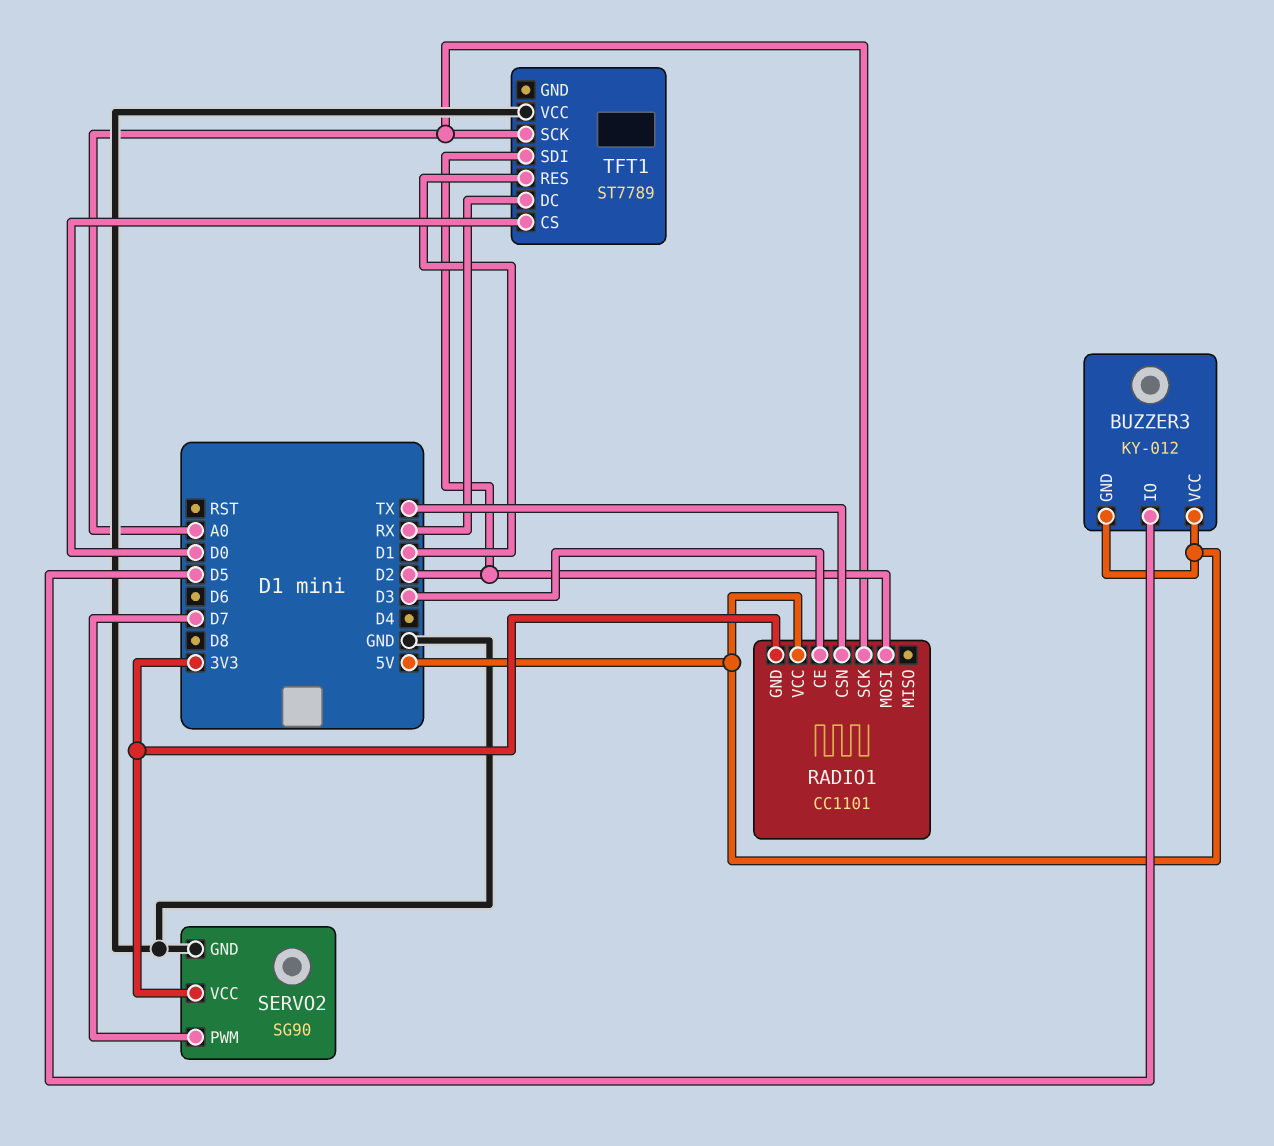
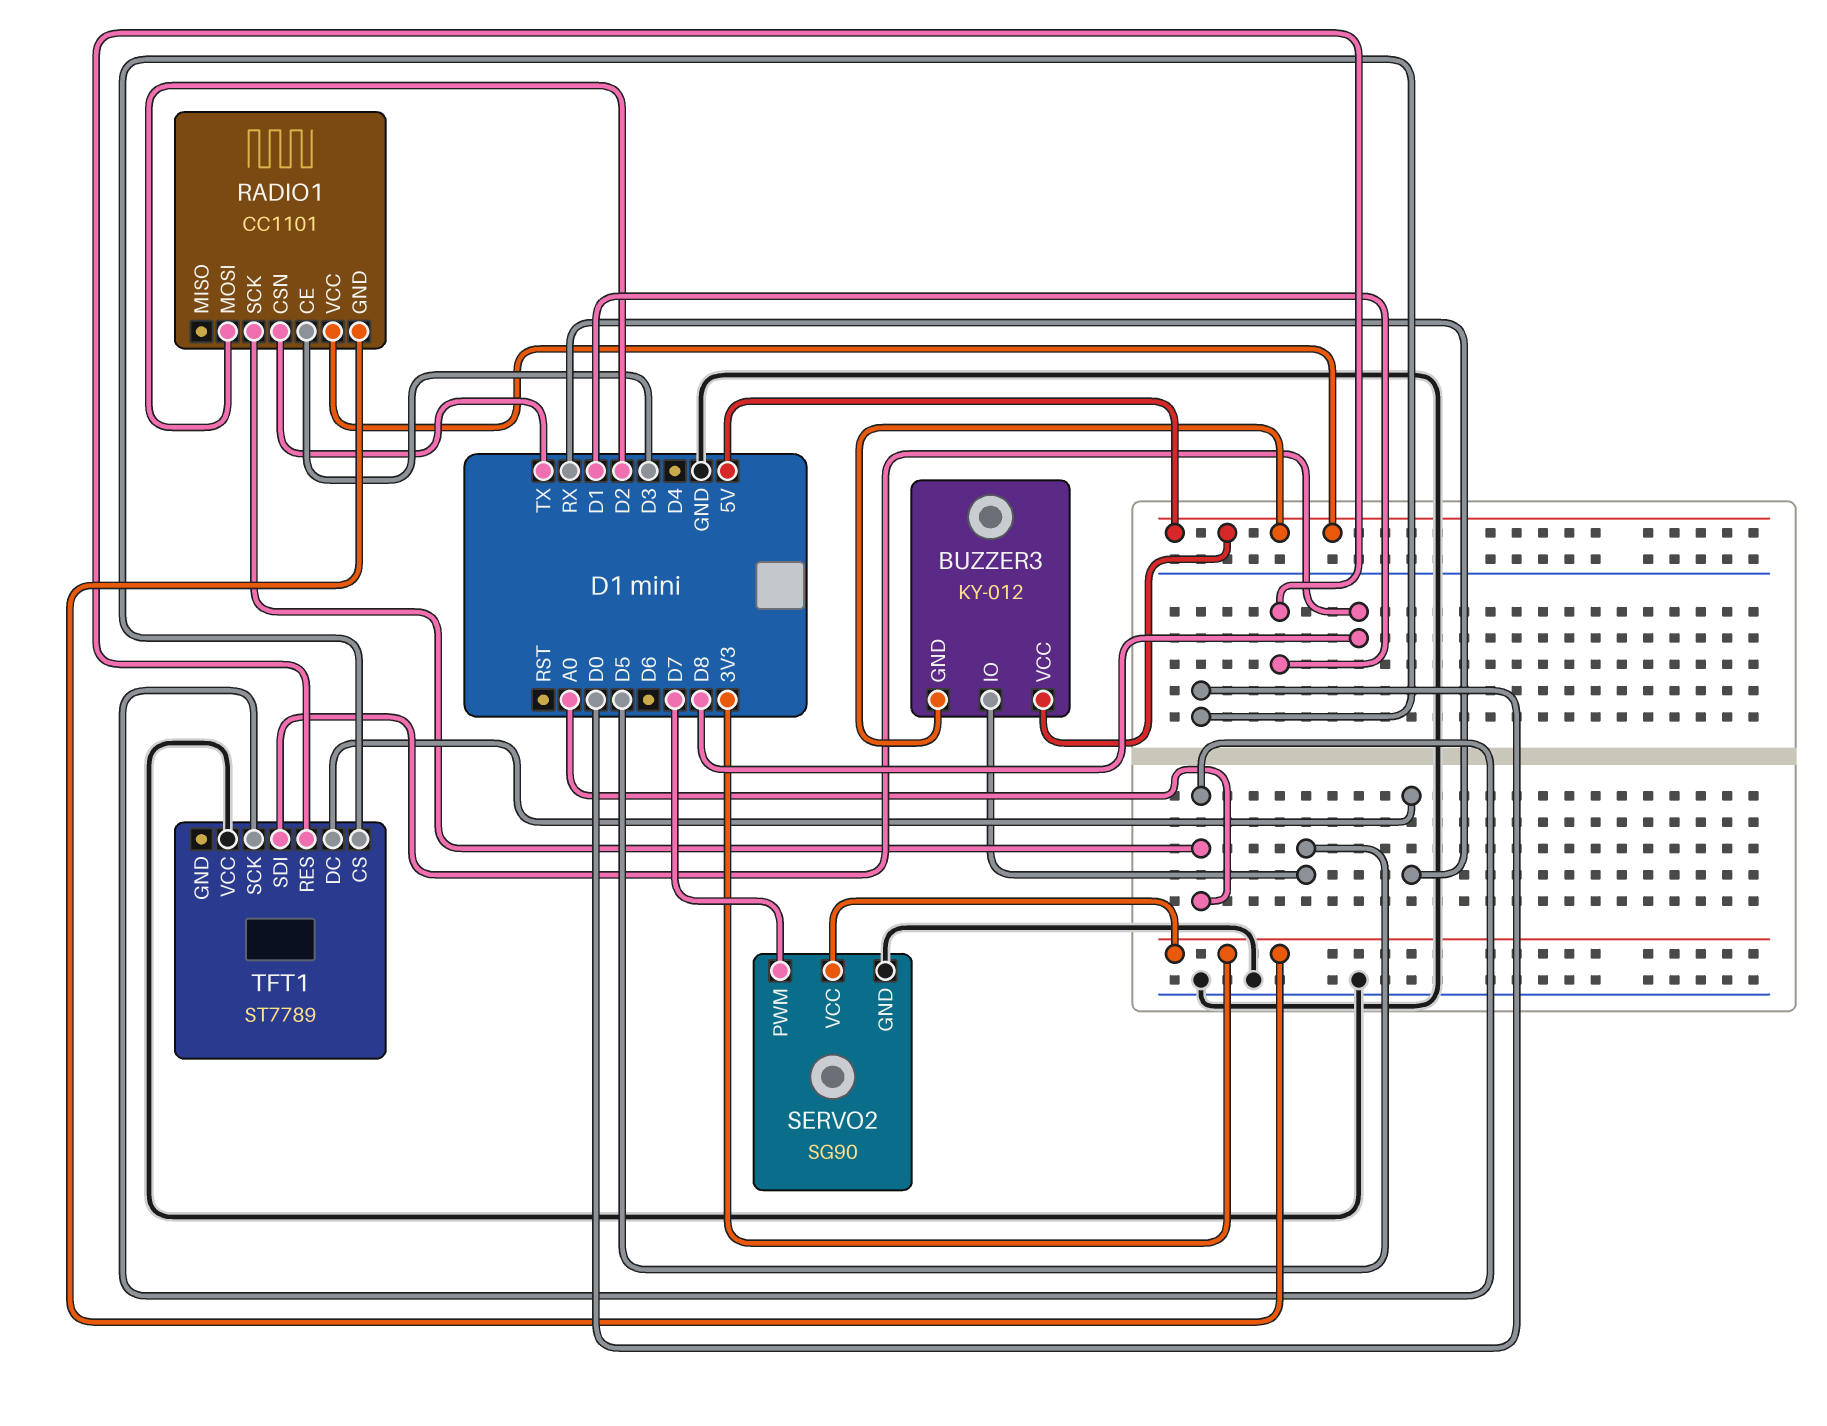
TFT1 pin SDI: D2 -> D8

